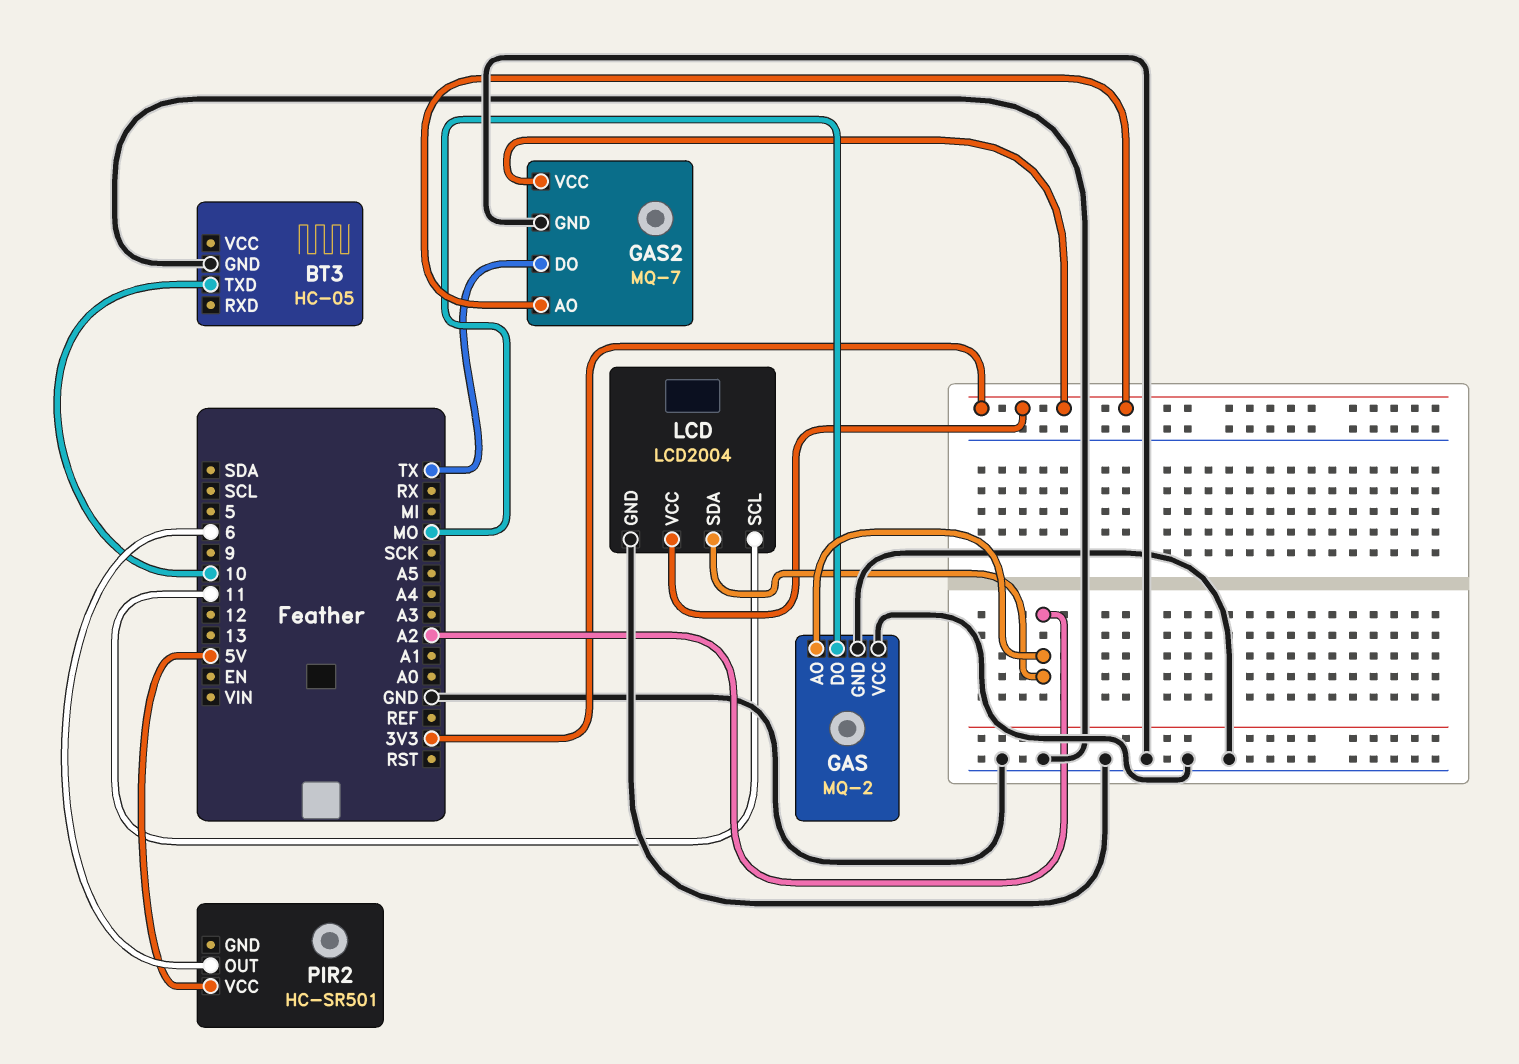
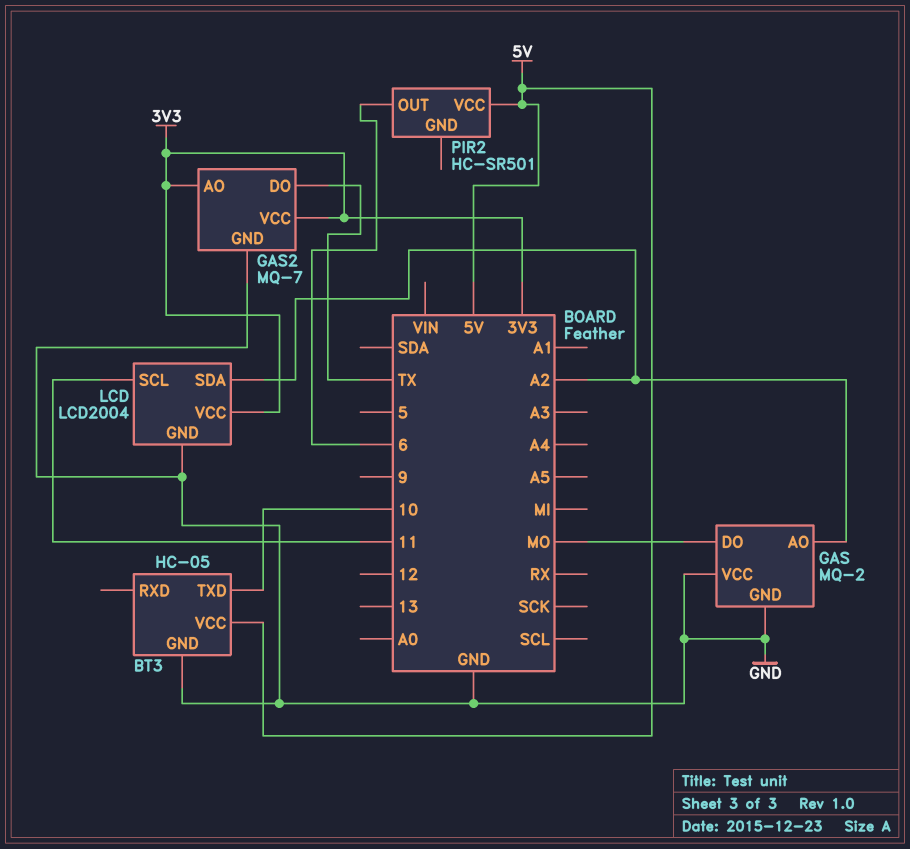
BT3 pin VCC: none -> 5V

